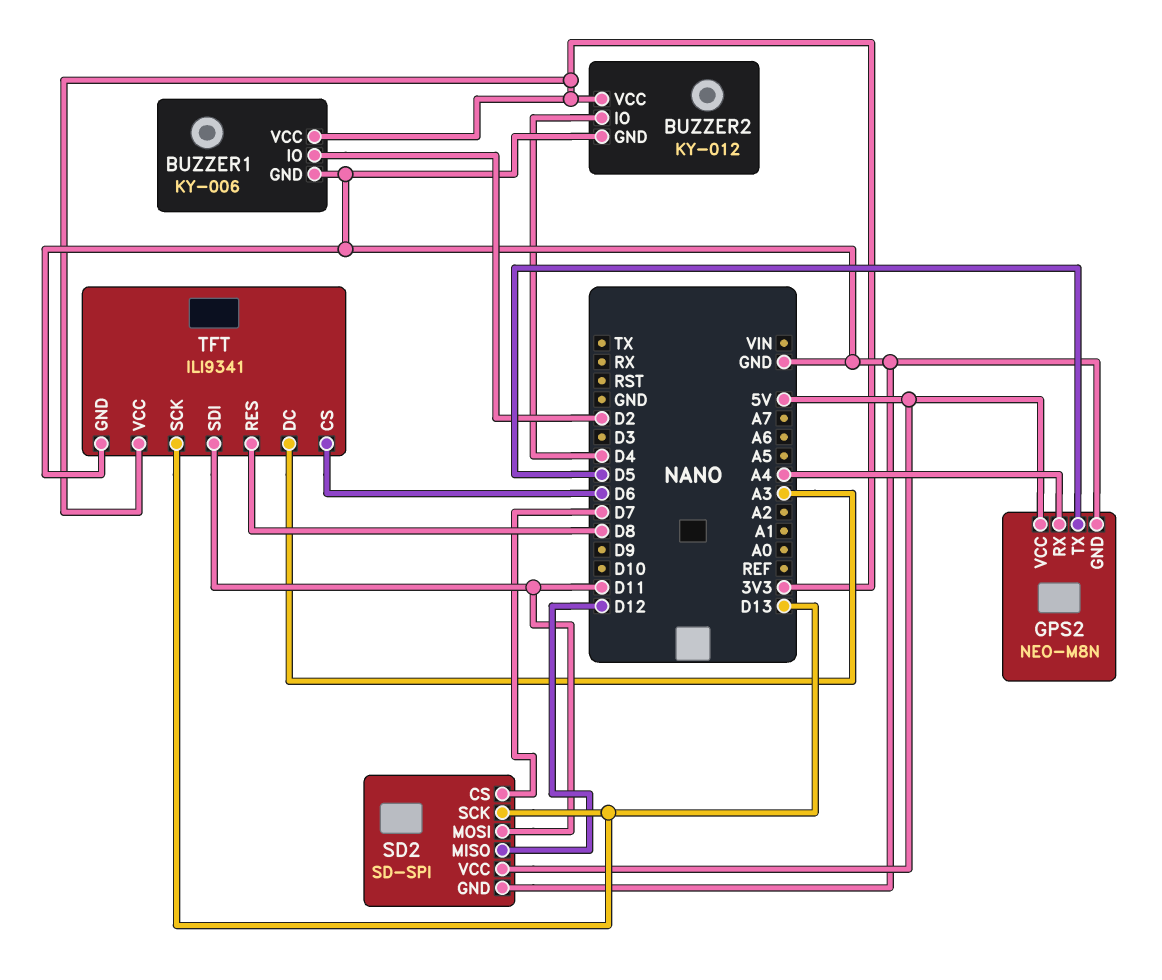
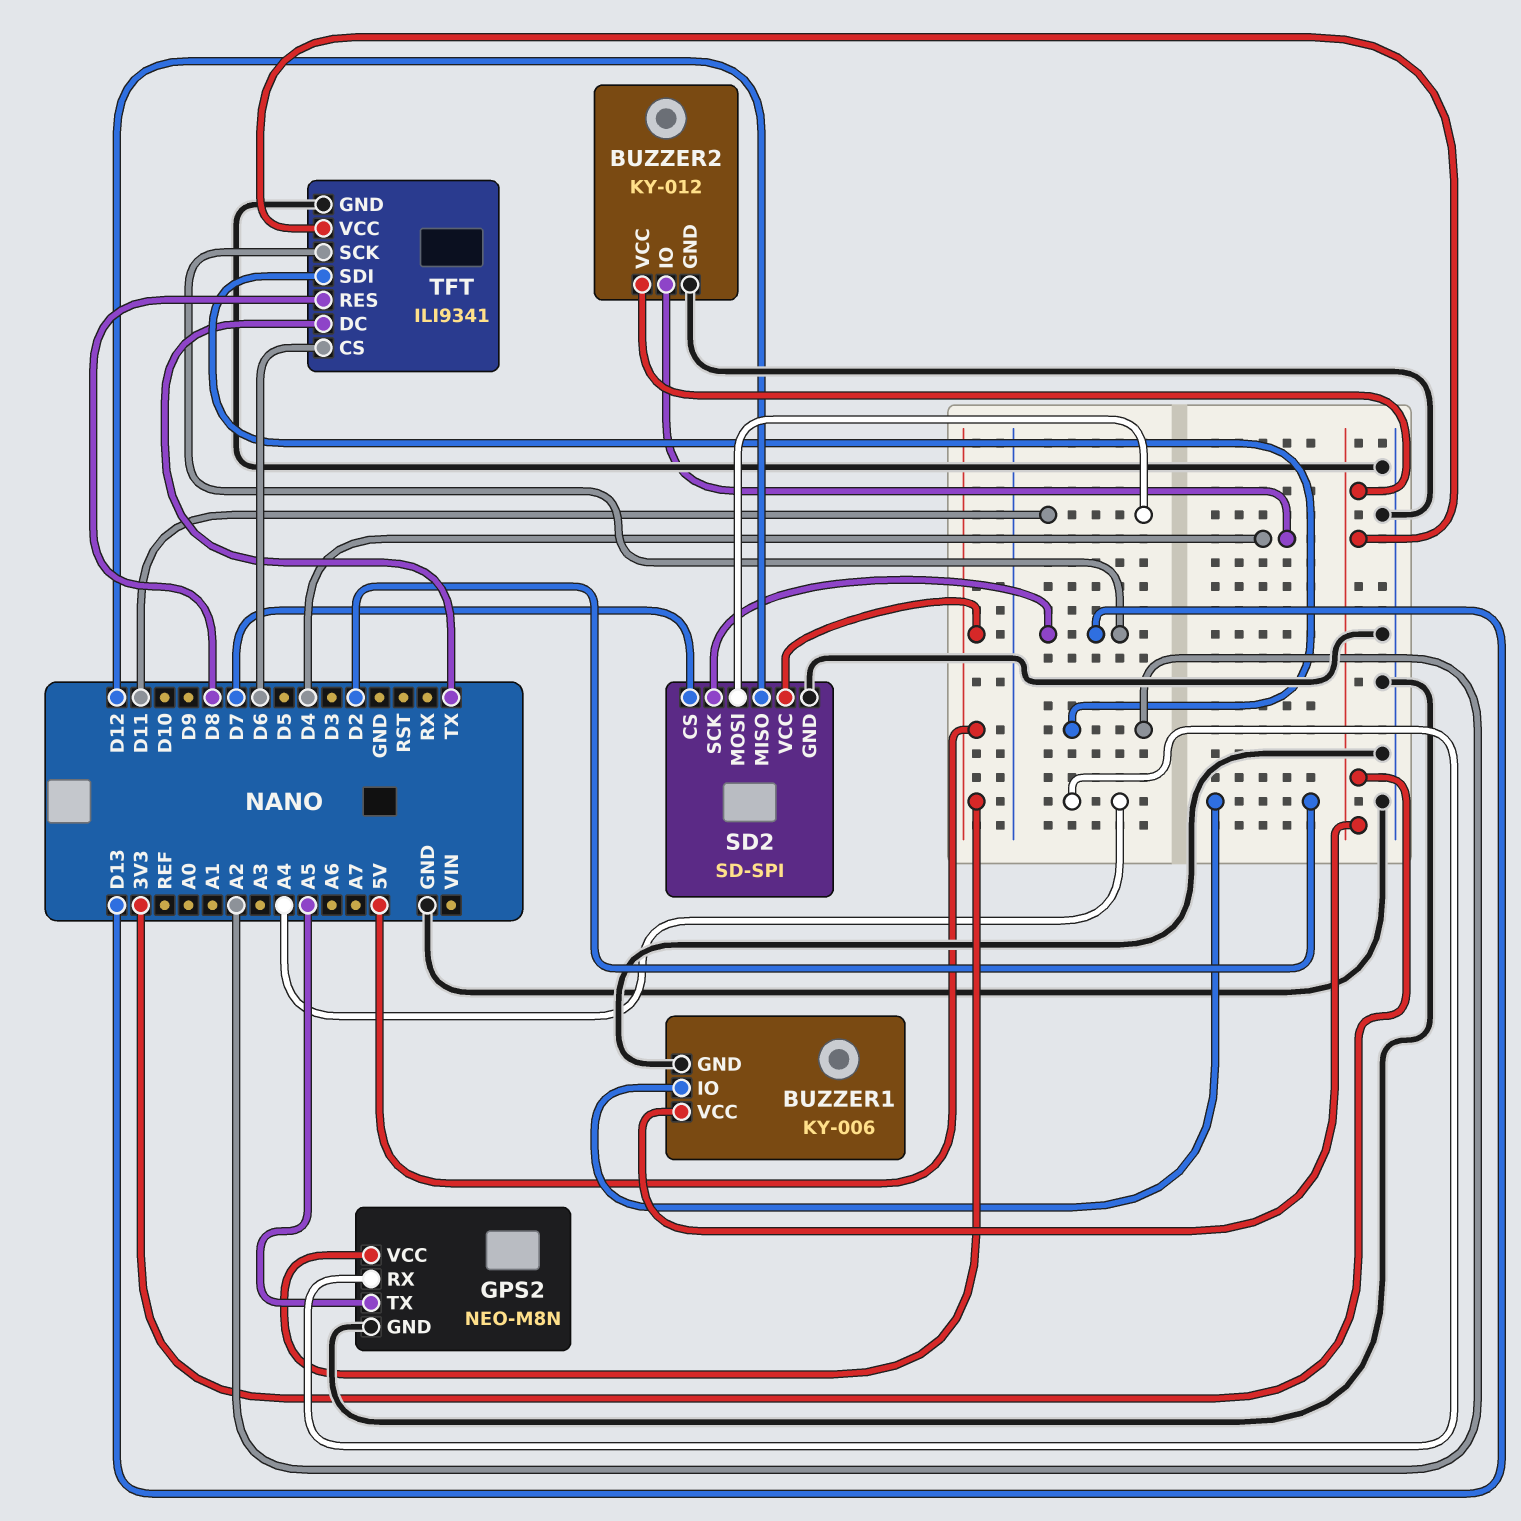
GPS2 pin TX: D5 -> A5
TFT pin DC: A3 -> TX
TFT pin SDI: D11 -> A2

